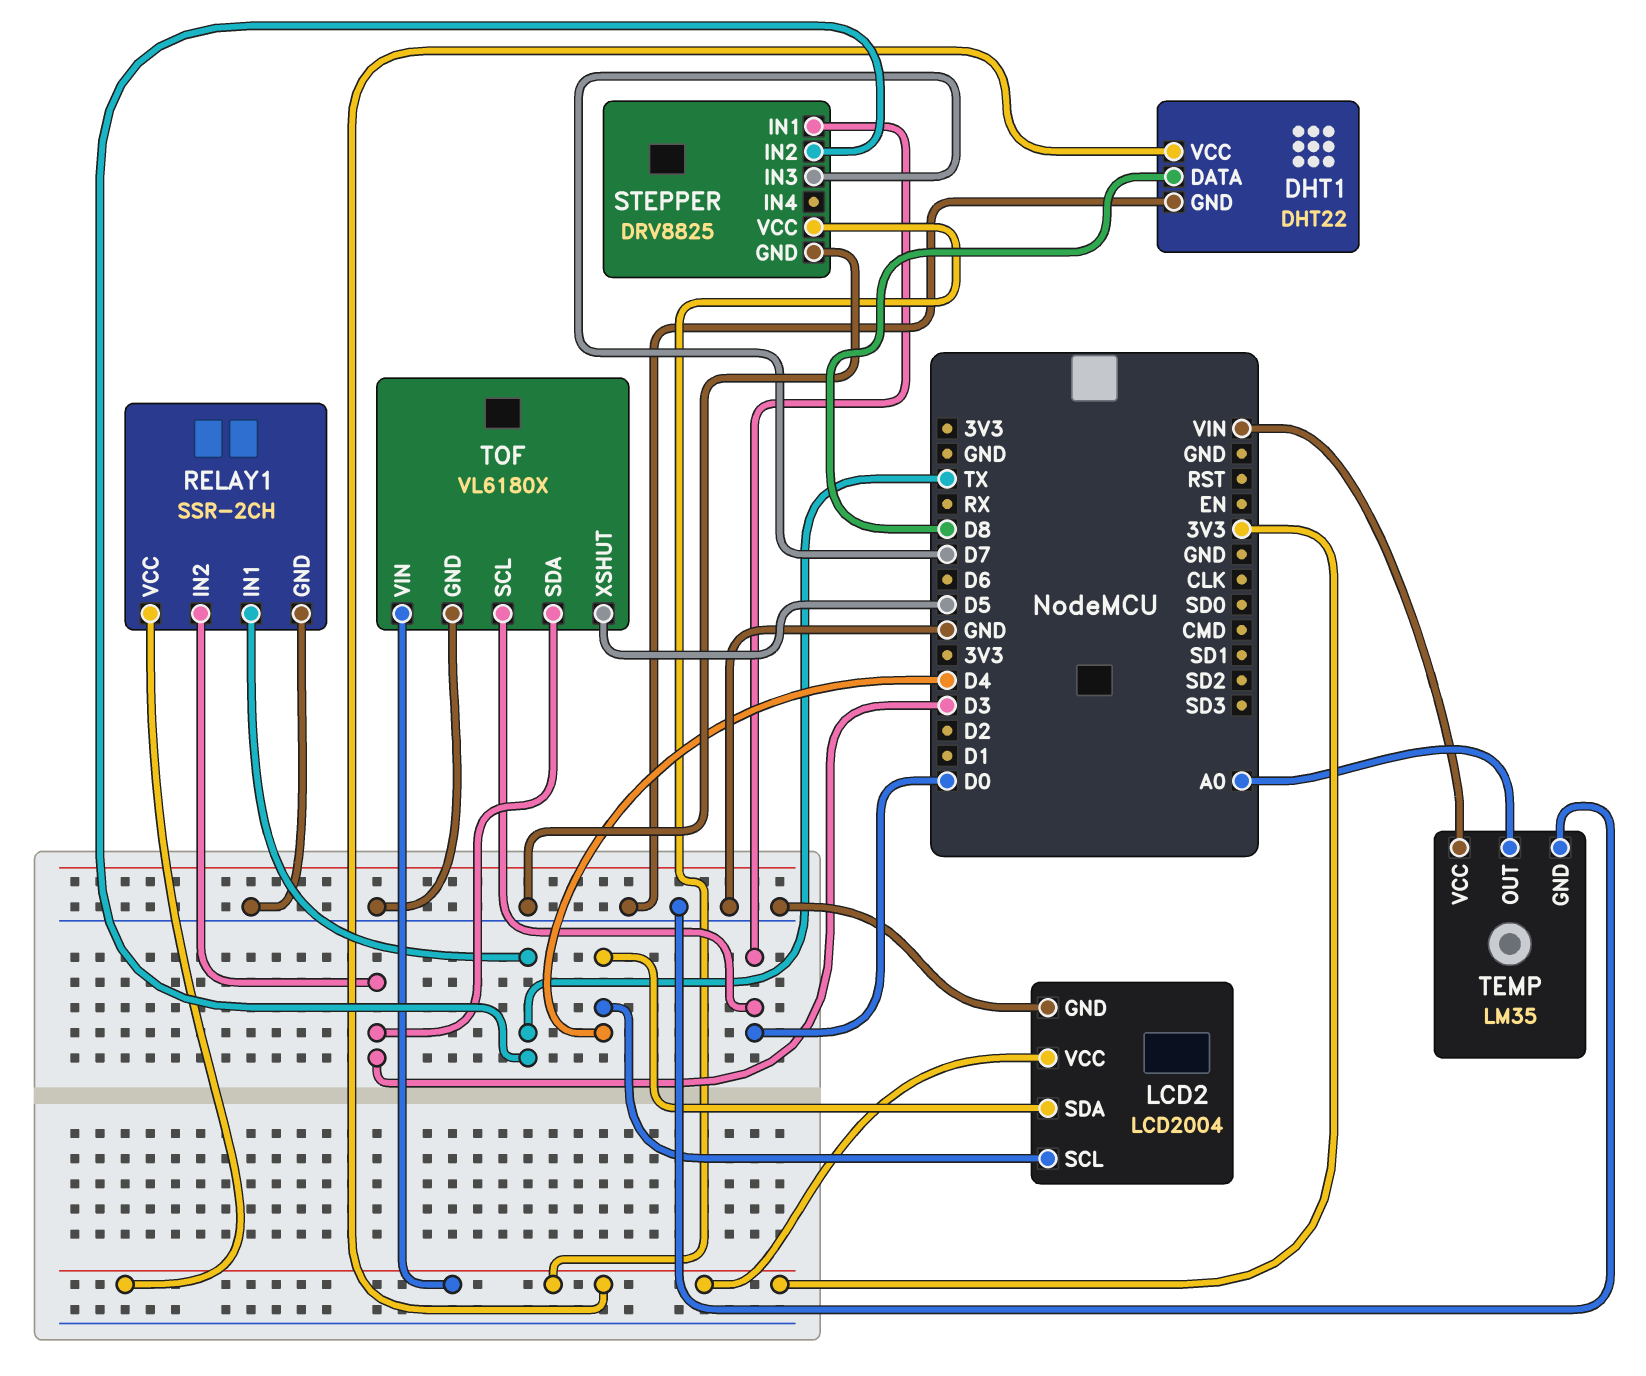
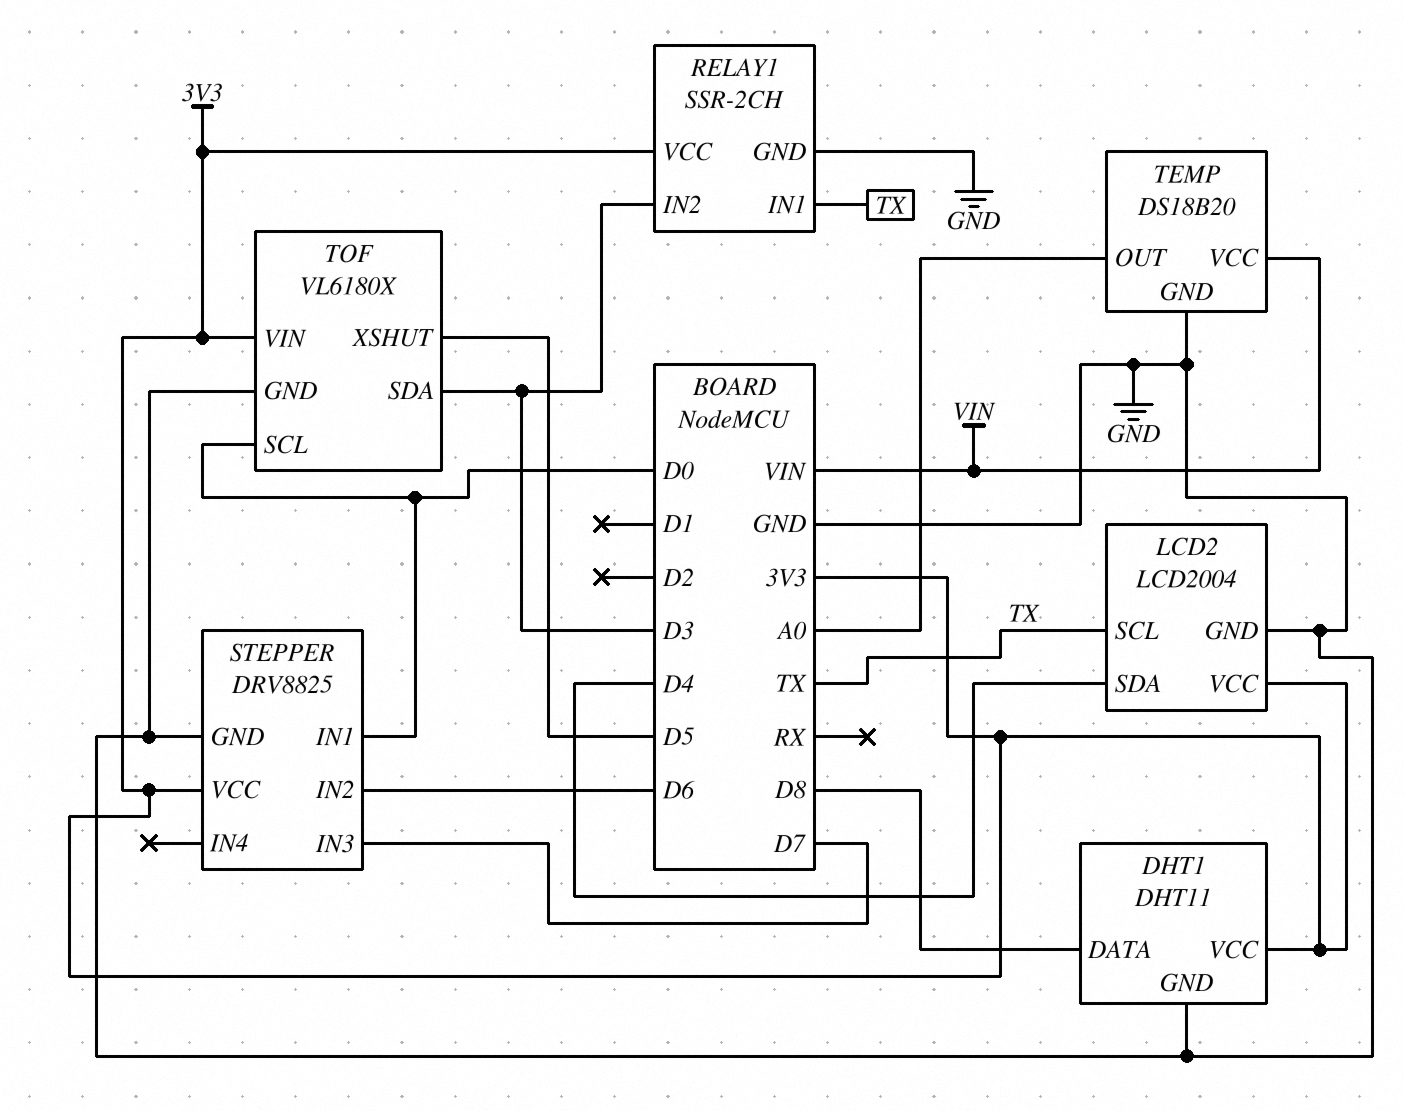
DHT1: DHT22 -> DHT11
LCD2 pin SCL: D4 -> TX
STEPPER pin IN2: TX -> D6
TEMP: LM35 -> DS18B20

